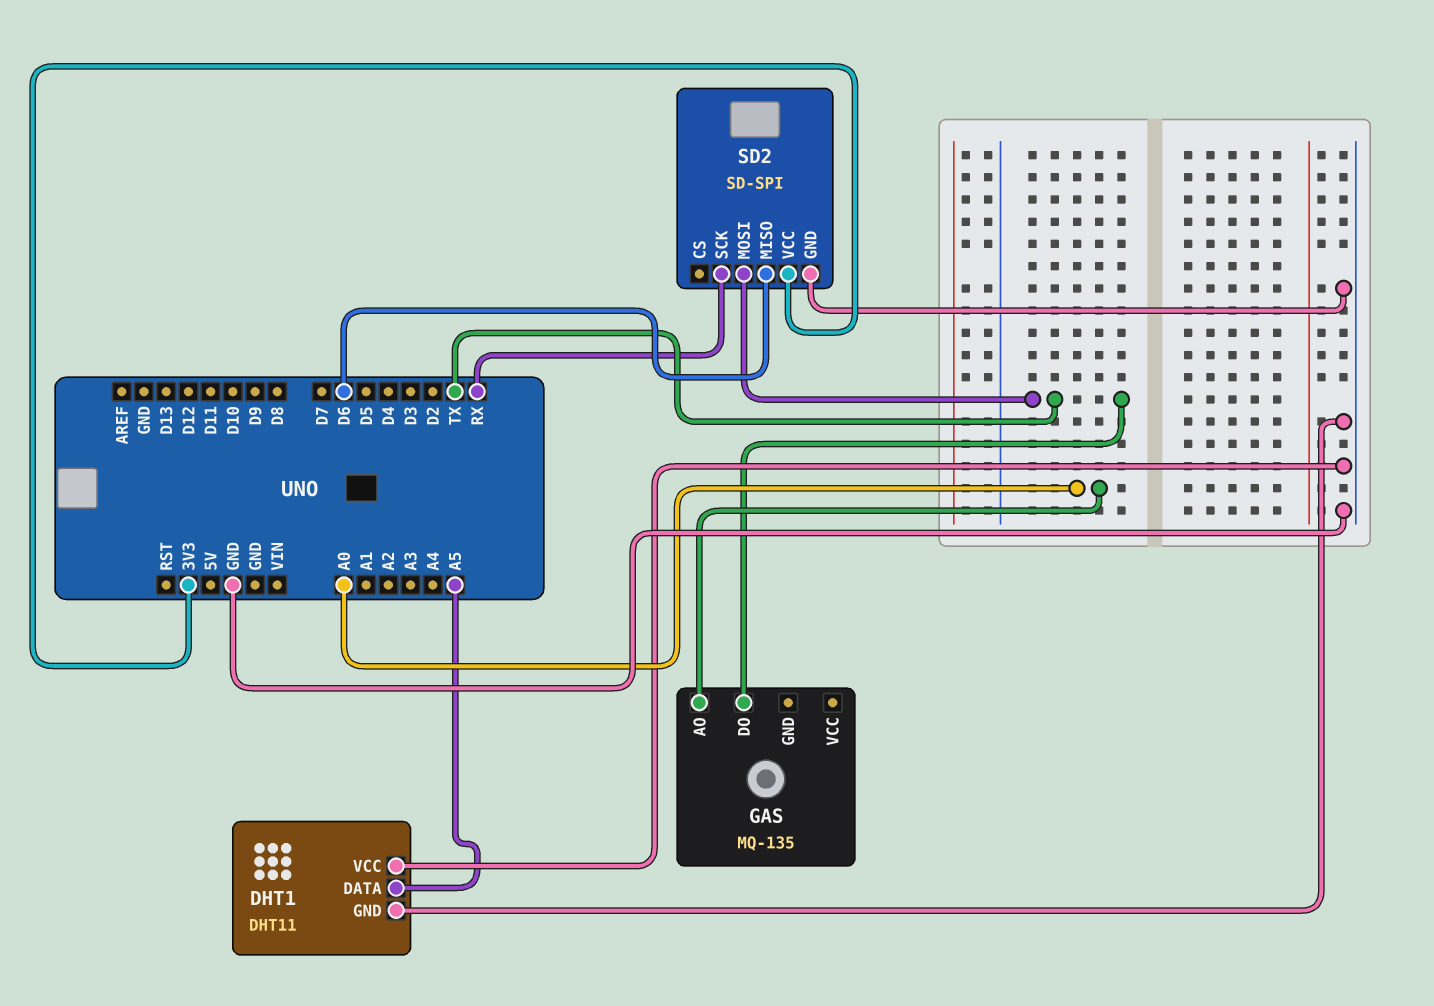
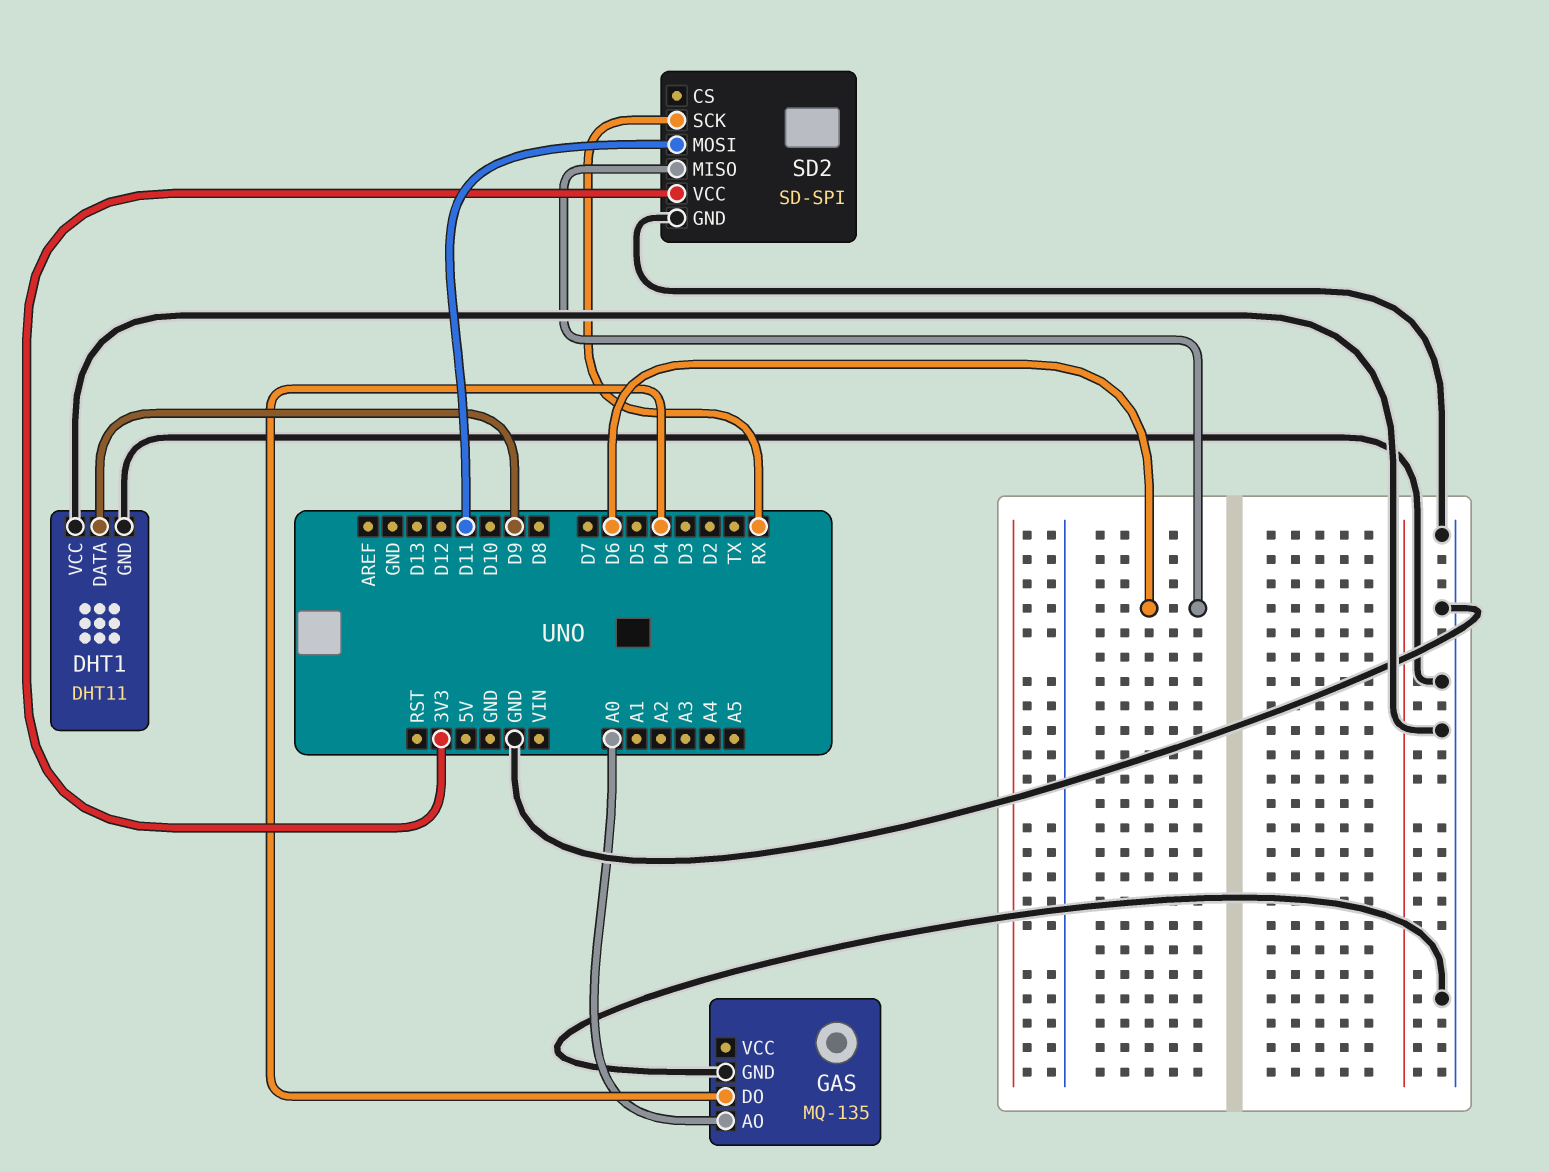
DHT1 pin DATA: A5 -> D9
GAS pin DO: TX -> D4
GAS pin GND: none -> GND
SD2 pin MOSI: TX -> D11

